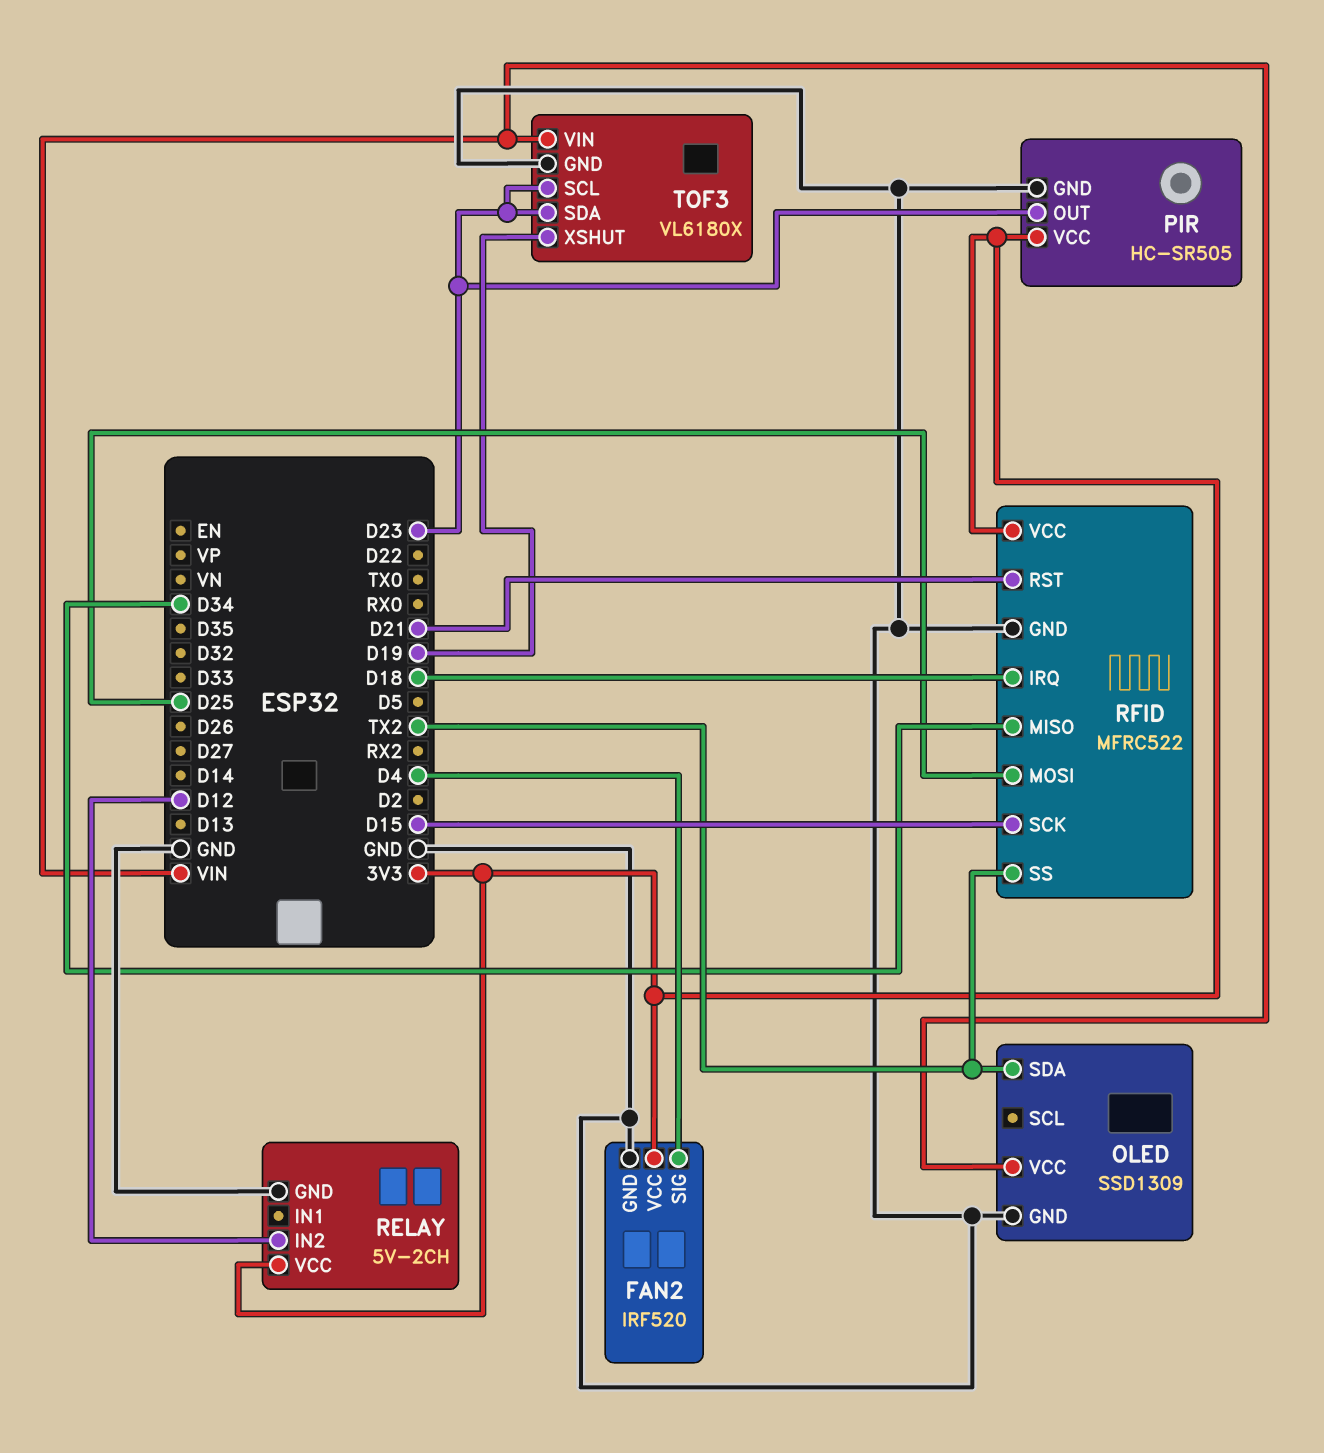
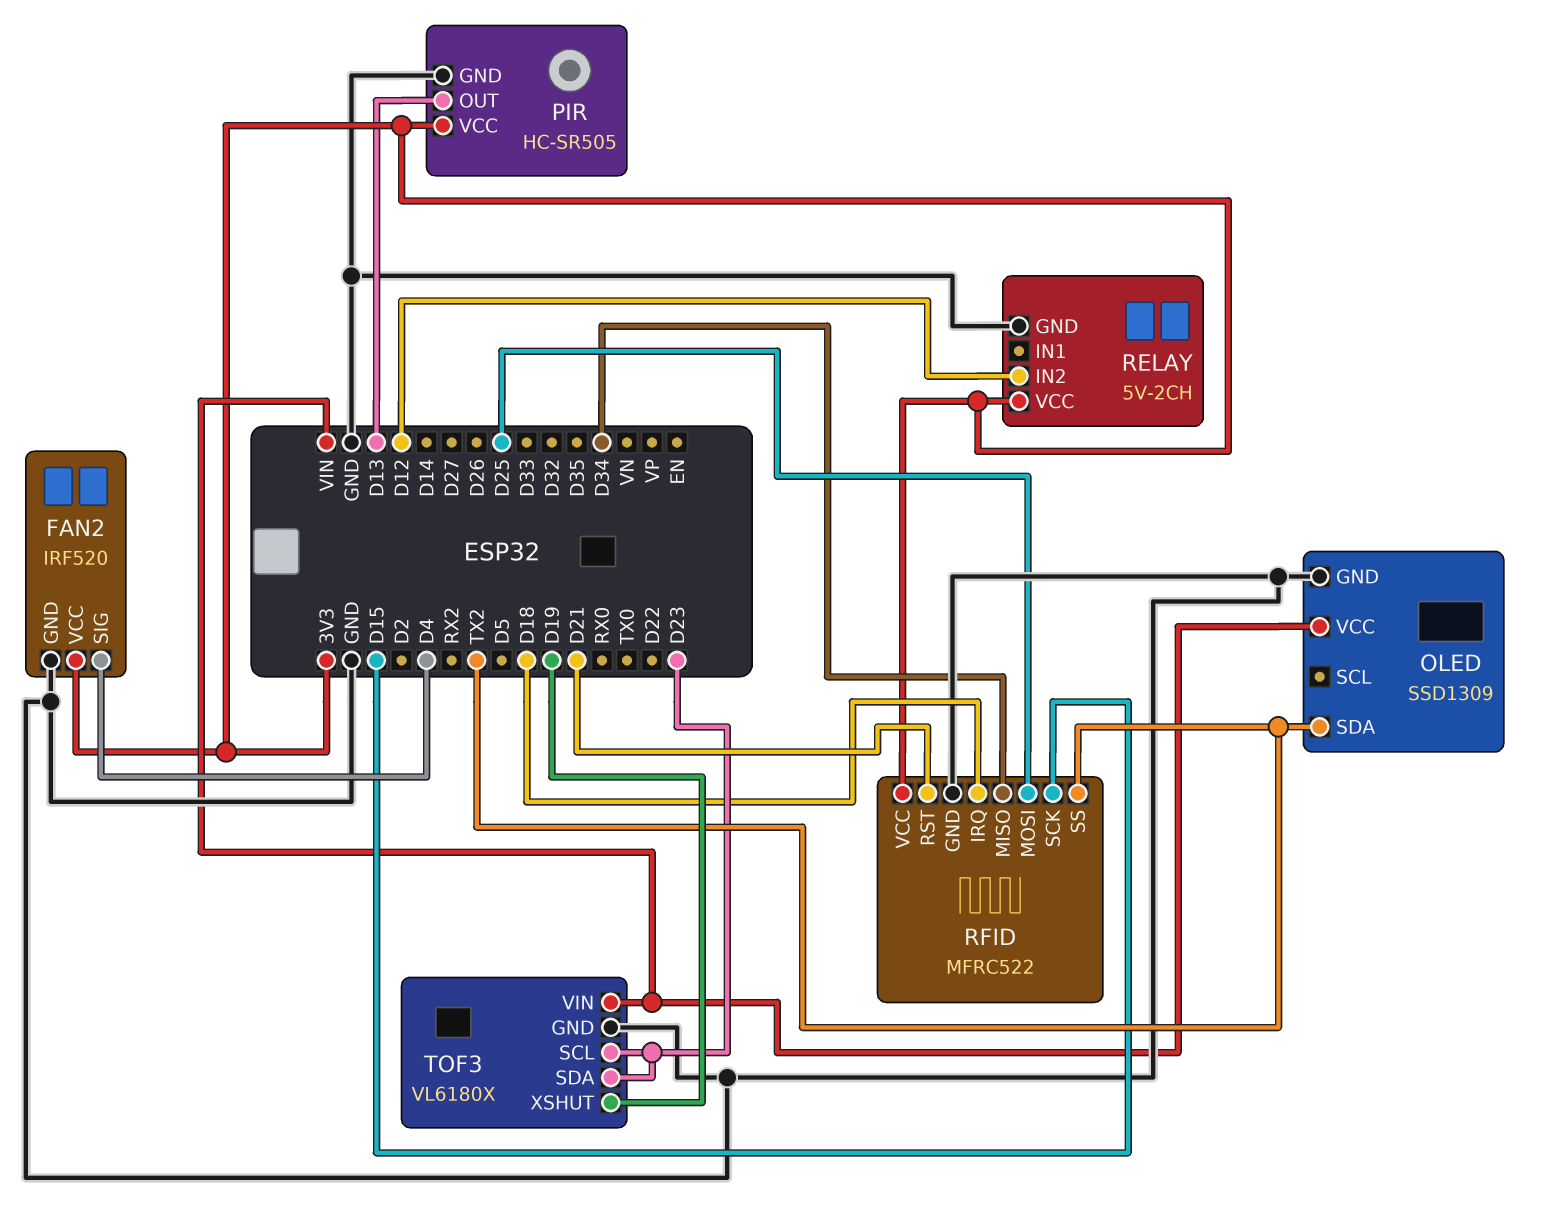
PIR pin OUT: D23 -> D13

